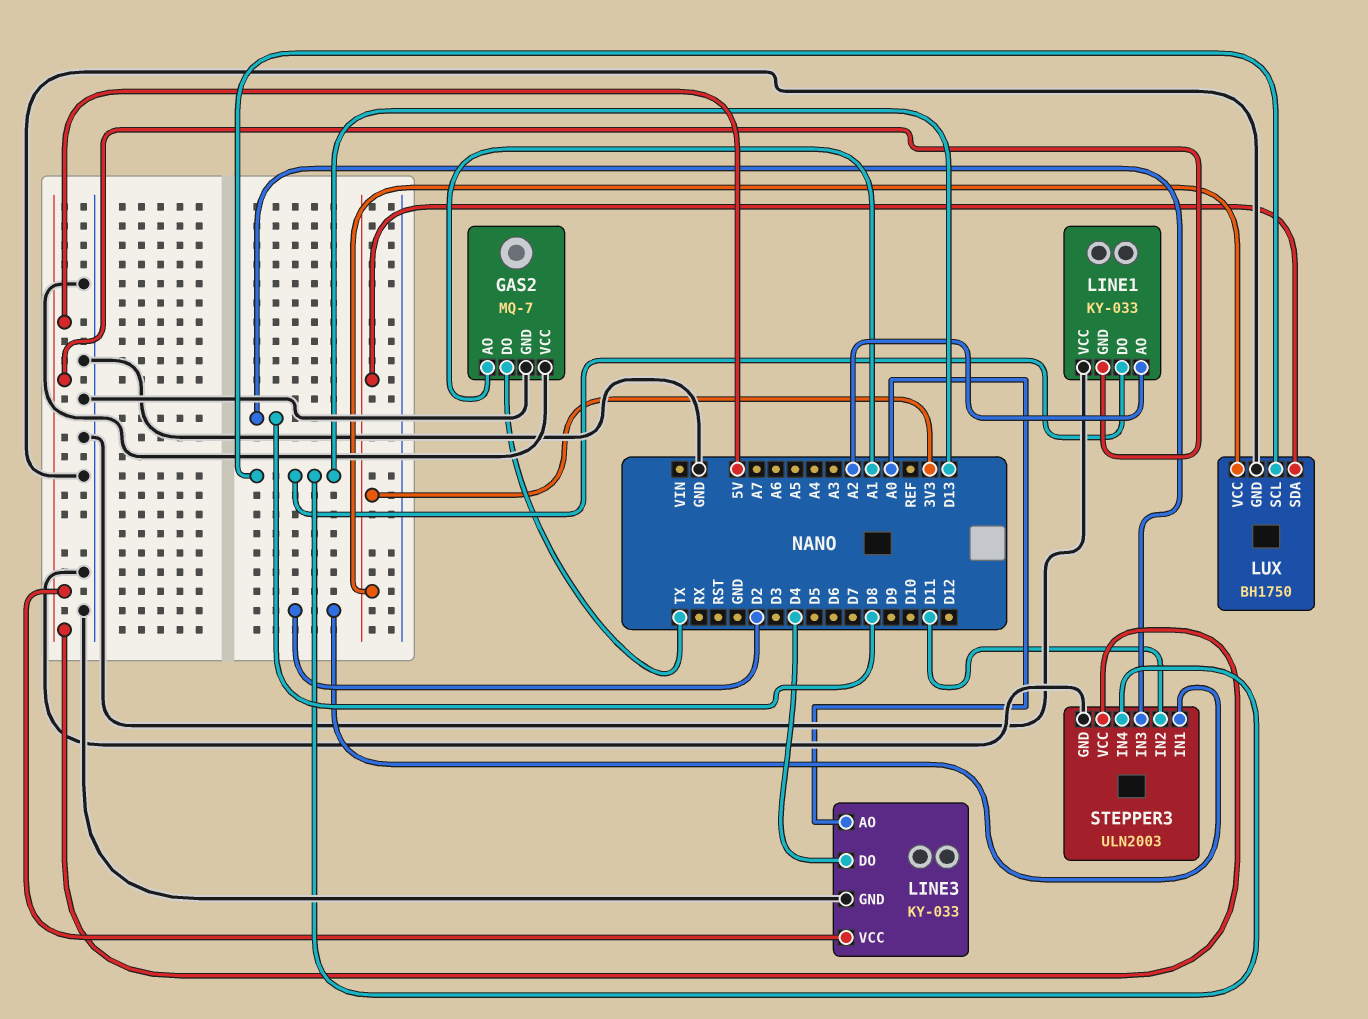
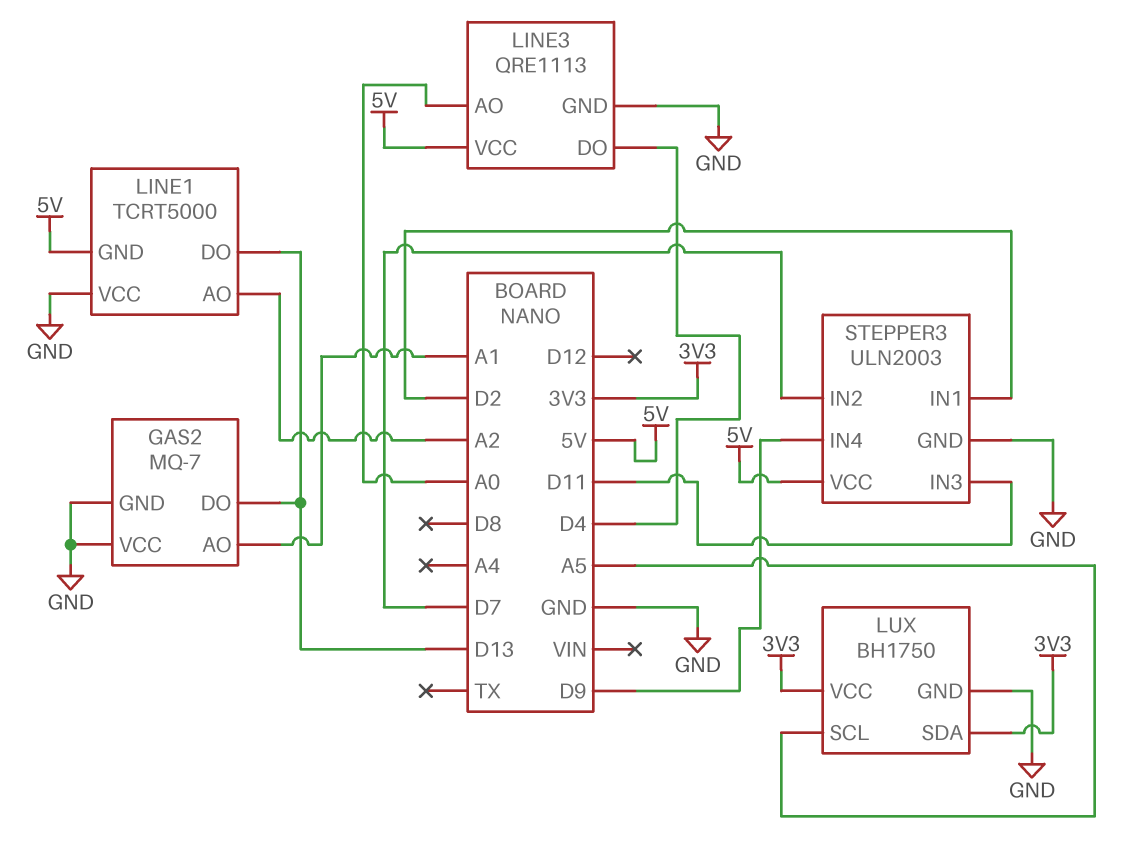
GAS2 pin DO: TX -> D13
LINE1: KY-033 -> TCRT5000
LINE3: KY-033 -> QRE1113
LUX pin SCL: D13 -> A5
STEPPER3 pin IN2: D11 -> D7
STEPPER3 pin IN3: D8 -> D11
STEPPER3 pin IN4: D13 -> D9

